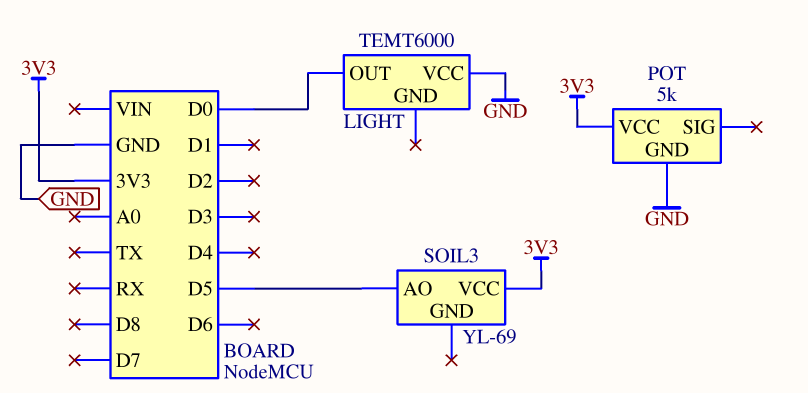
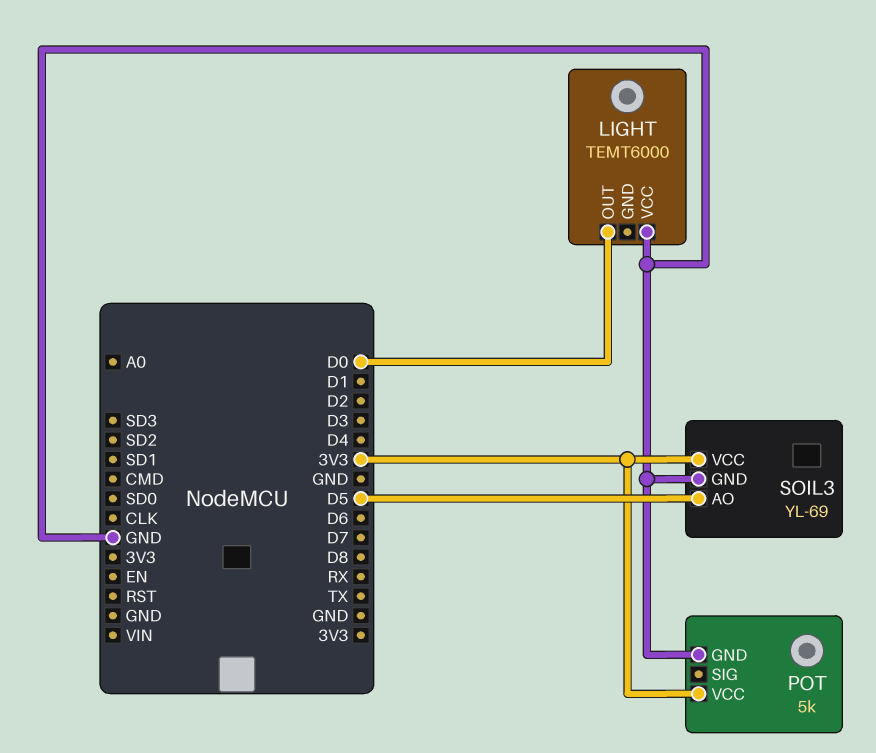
SOIL3 pin GND: none -> GND

